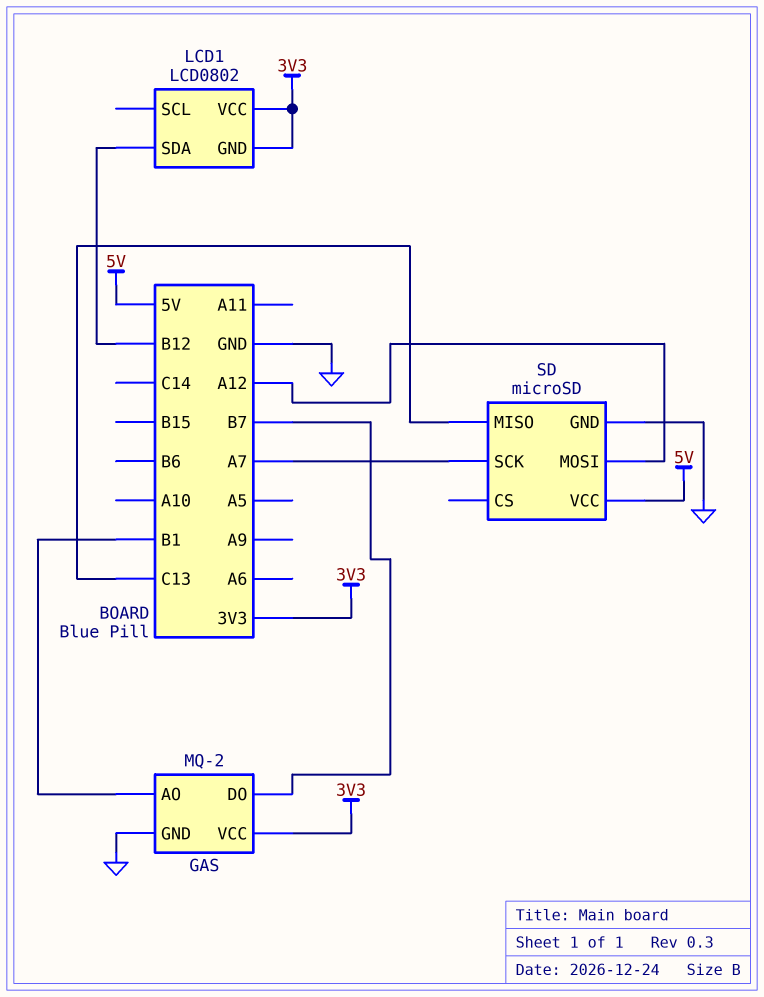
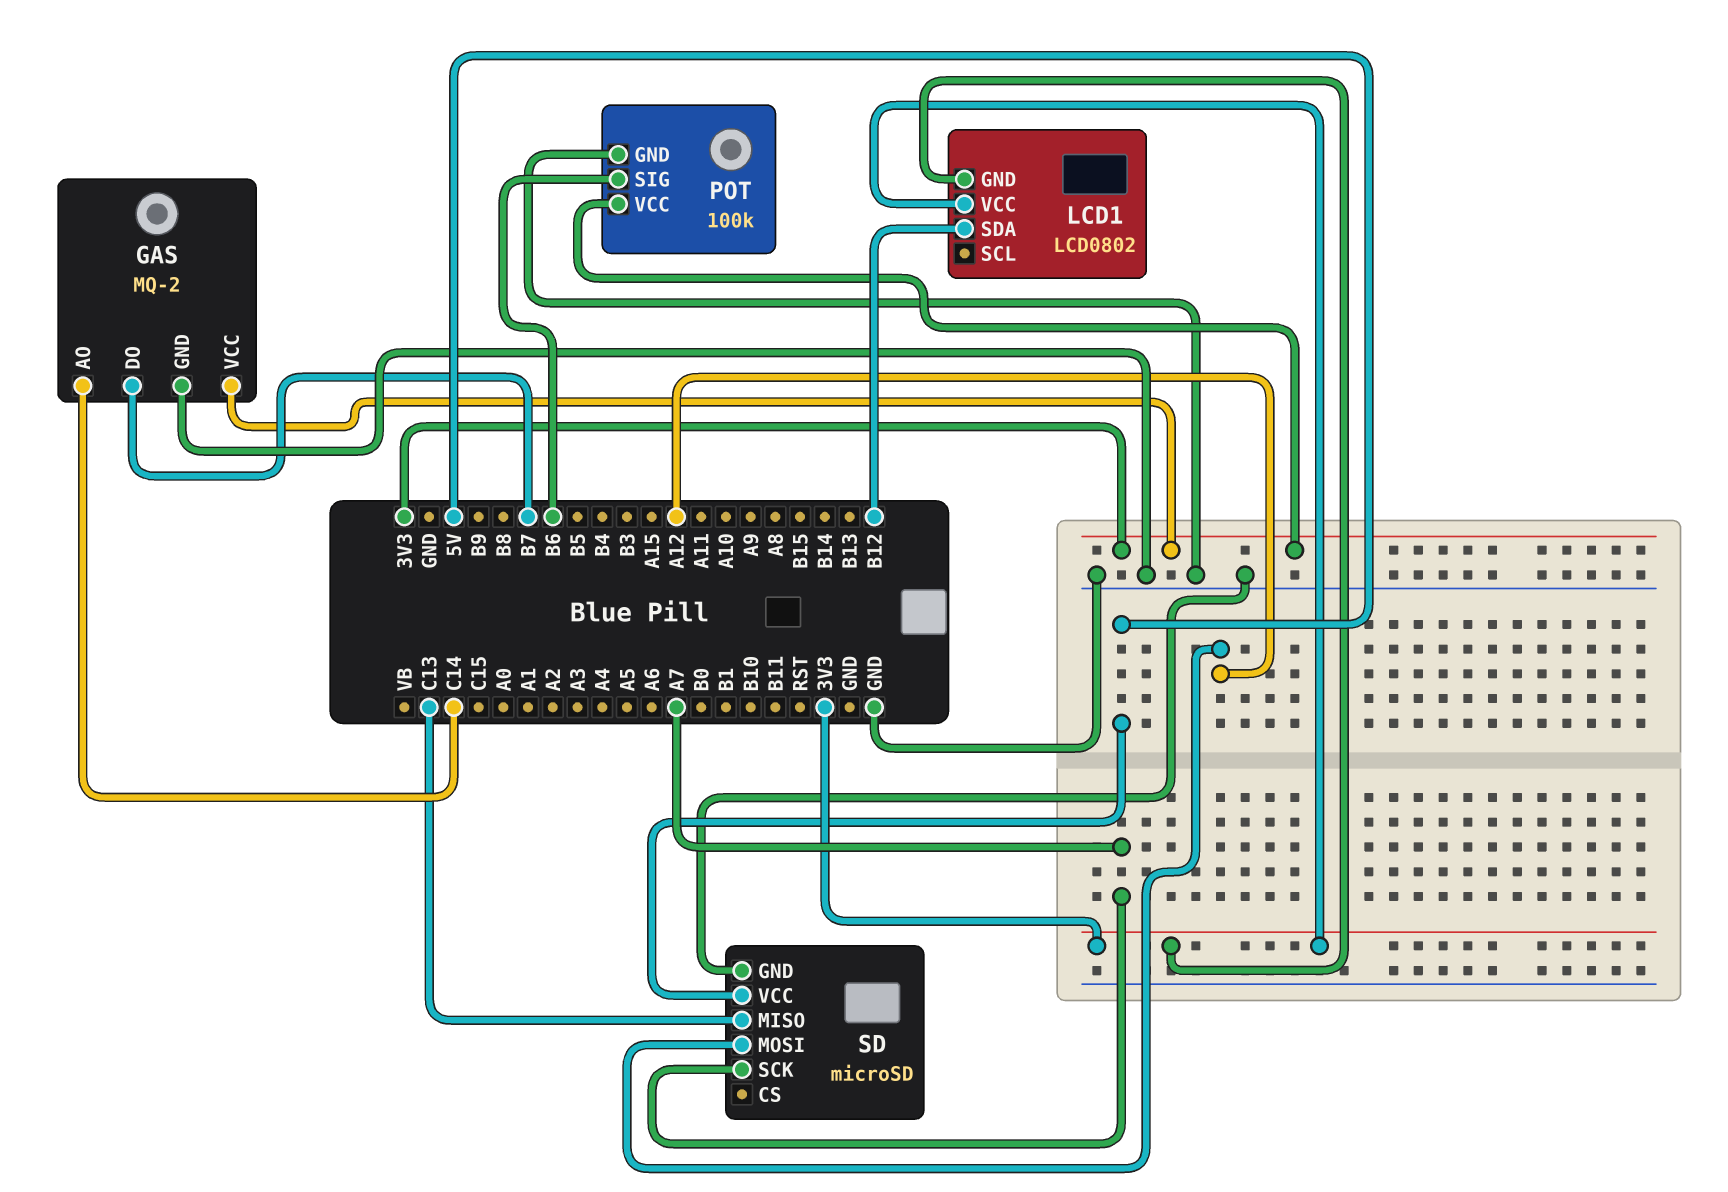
GAS pin AO: B1 -> C14
POT: none -> 100k
POT pin GND: none -> GND
POT pin SIG: none -> B6
POT pin VCC: none -> 3V3

